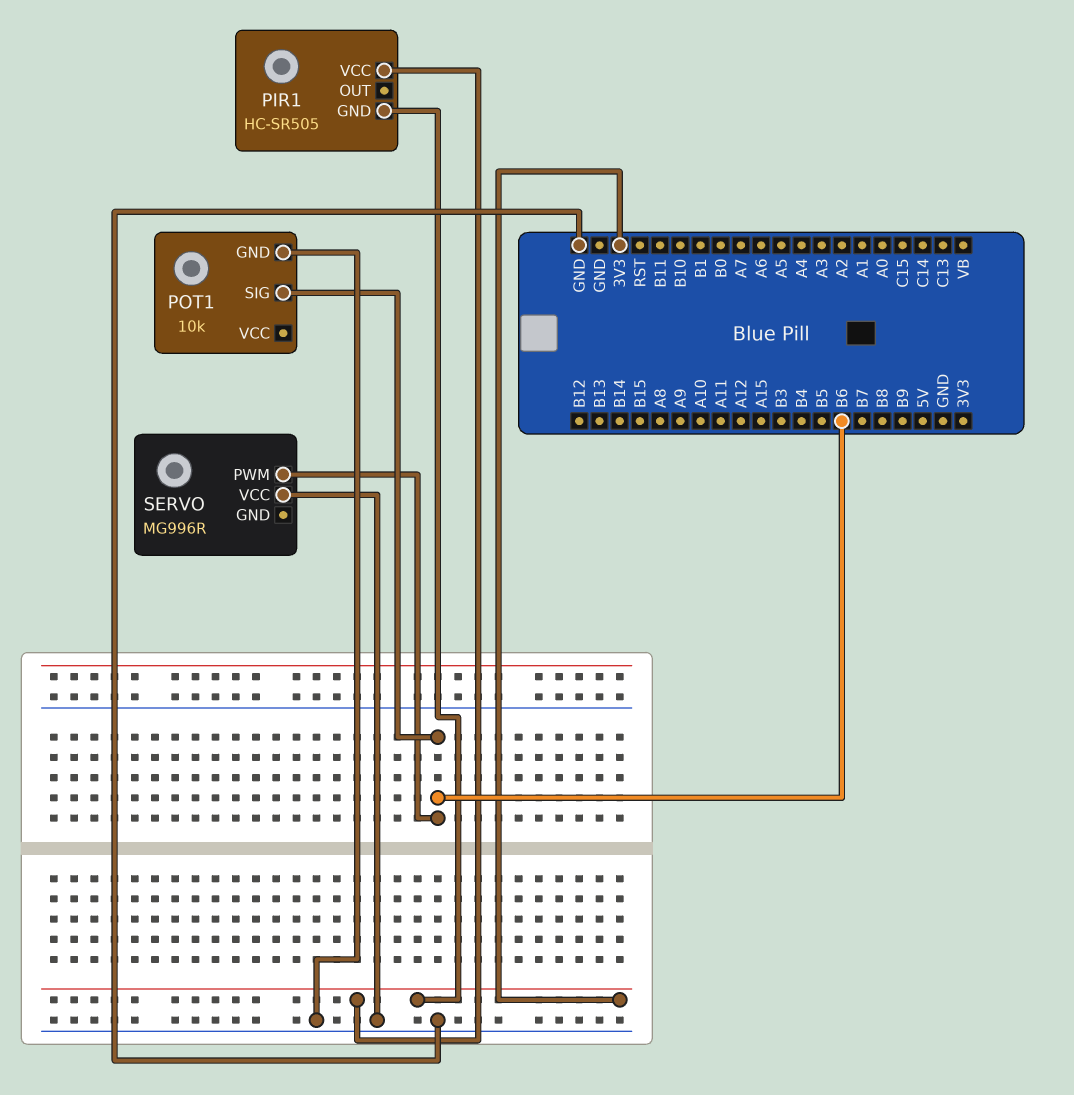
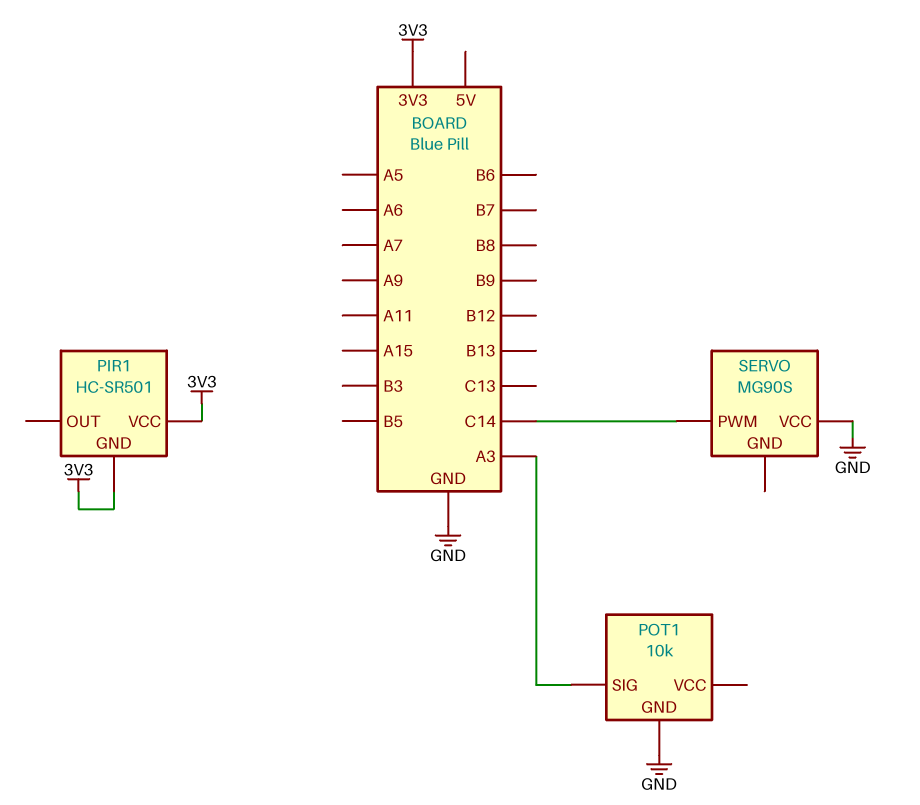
PIR1: HC-SR505 -> HC-SR501
POT1 pin SIG: B6 -> A3
SERVO: MG996R -> MG90S
SERVO pin PWM: B6 -> C14

